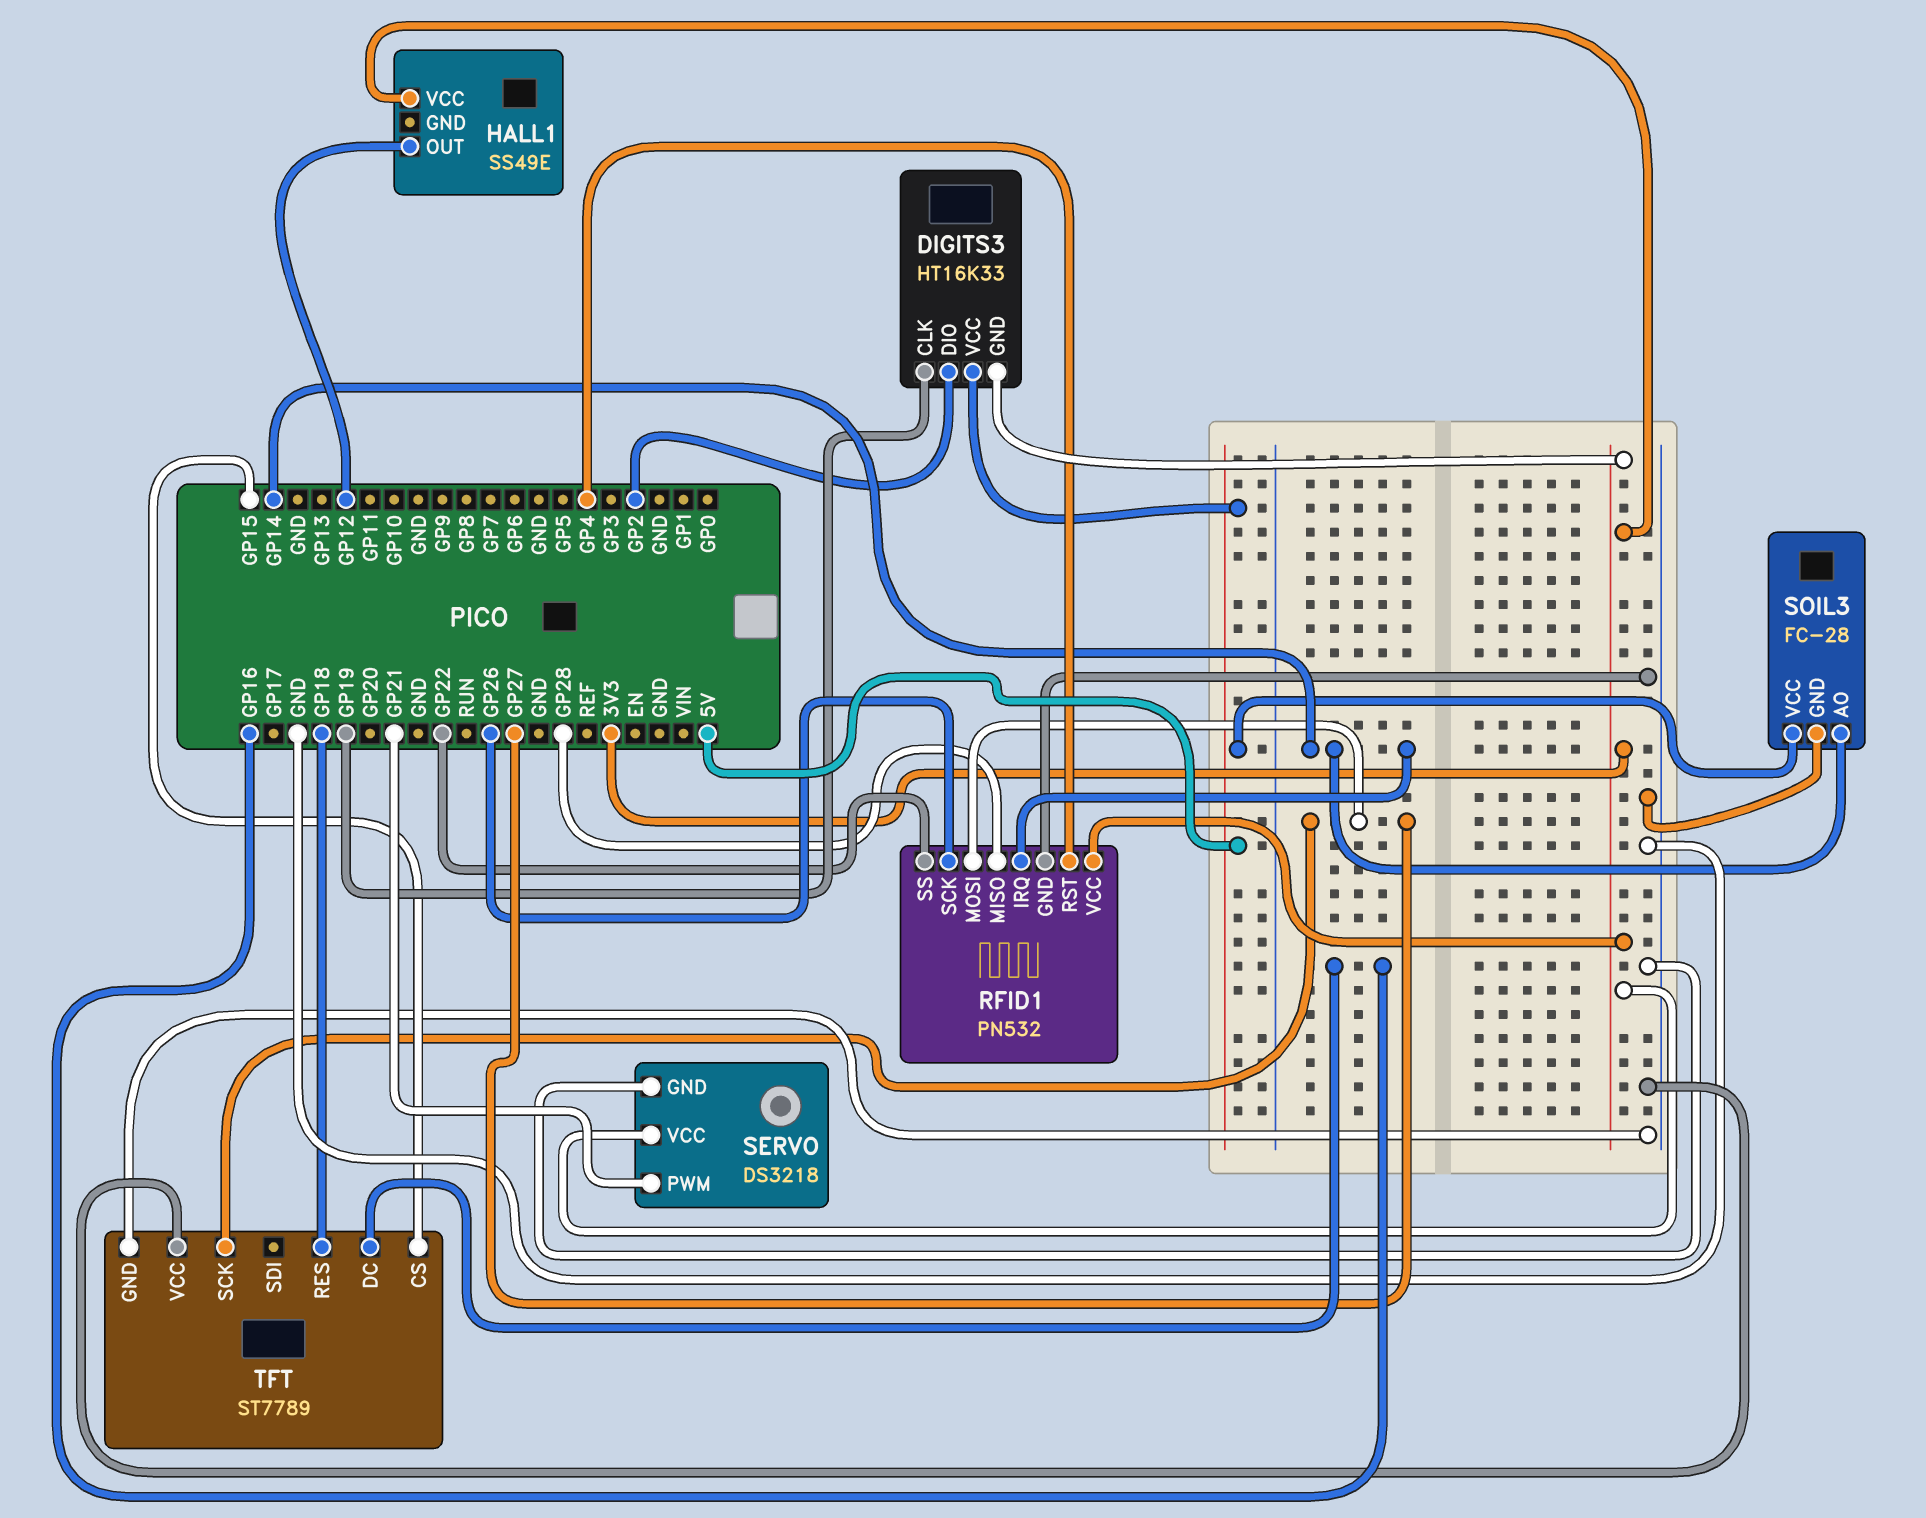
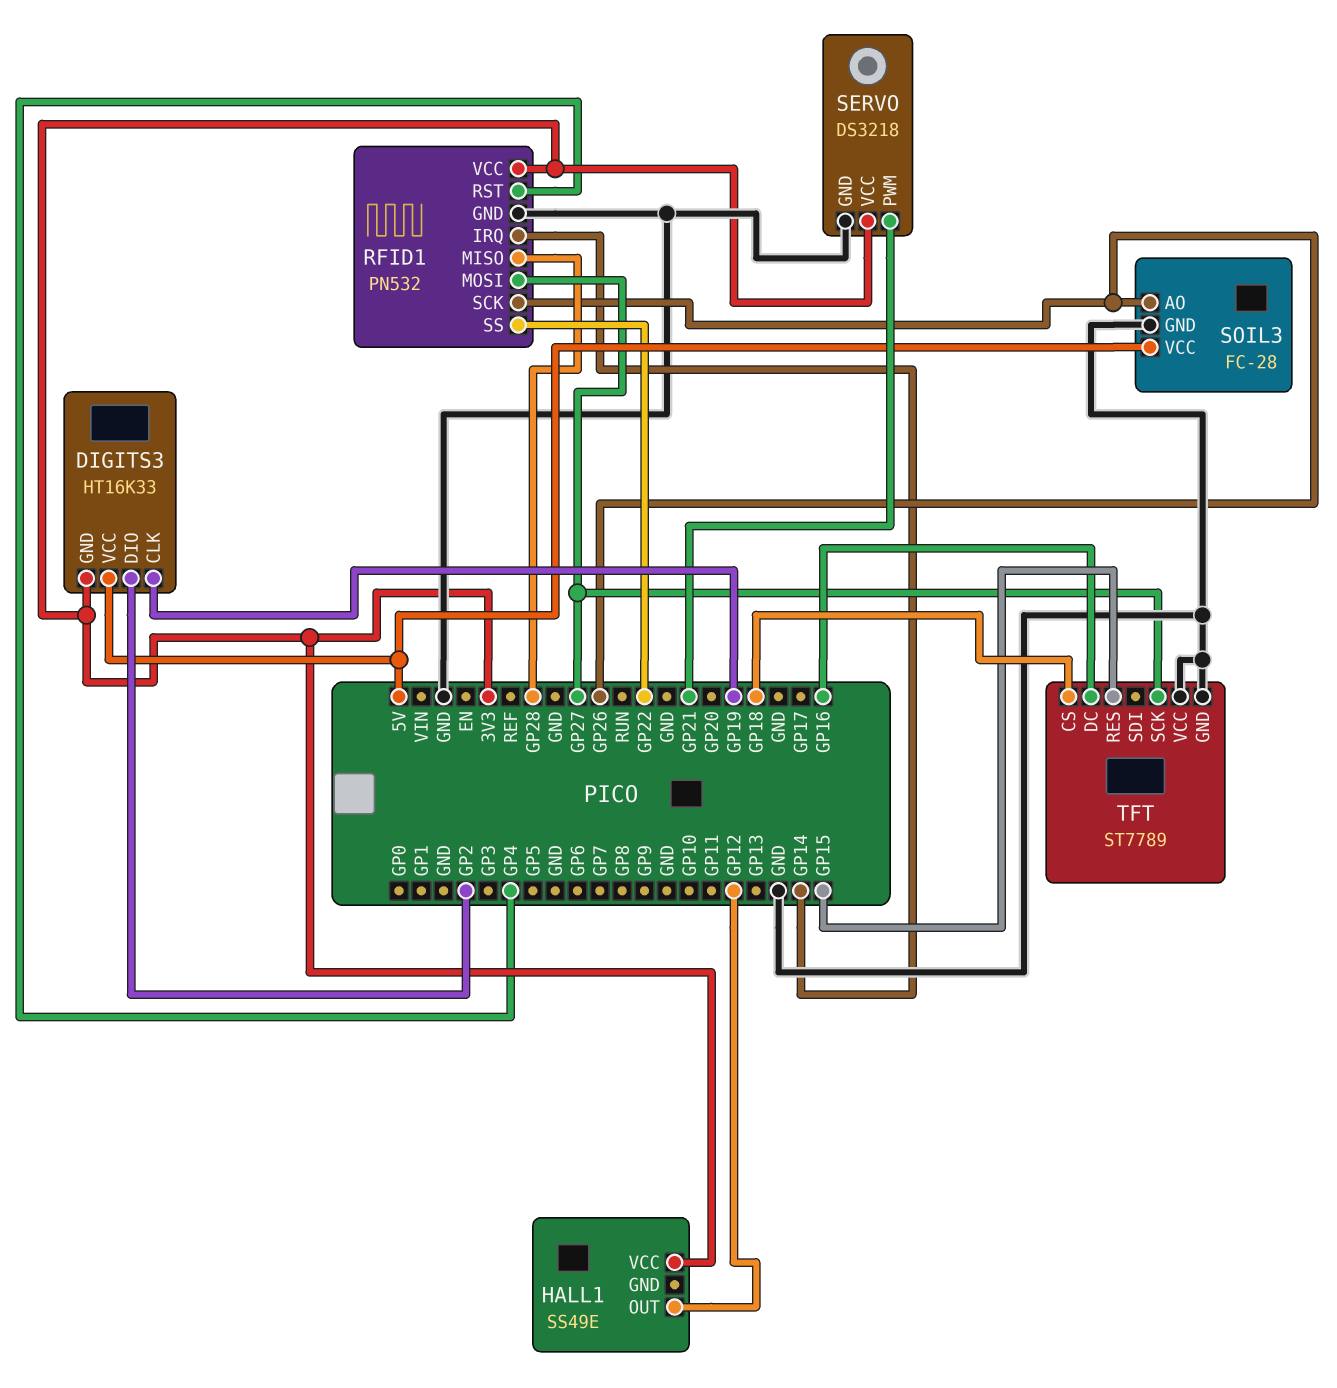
SOIL3 pin AO: GP14 -> GP26
TFT pin CS: GP15 -> GP18
TFT pin RES: GP18 -> GP15

